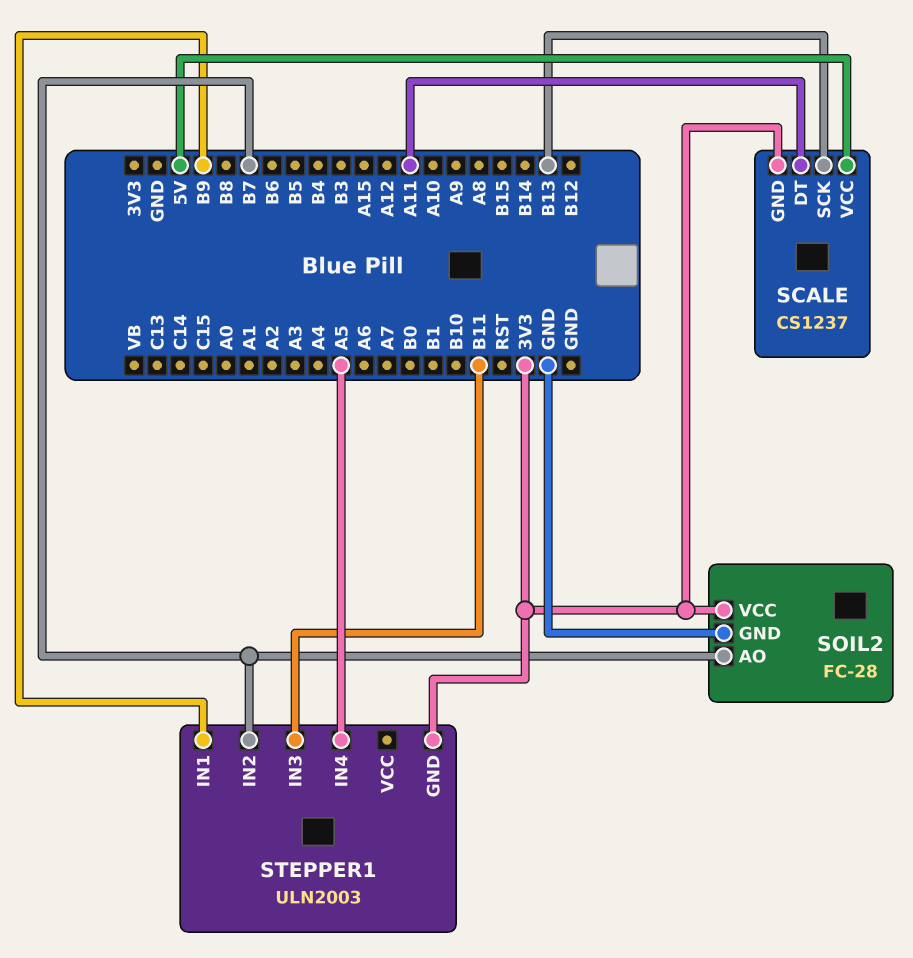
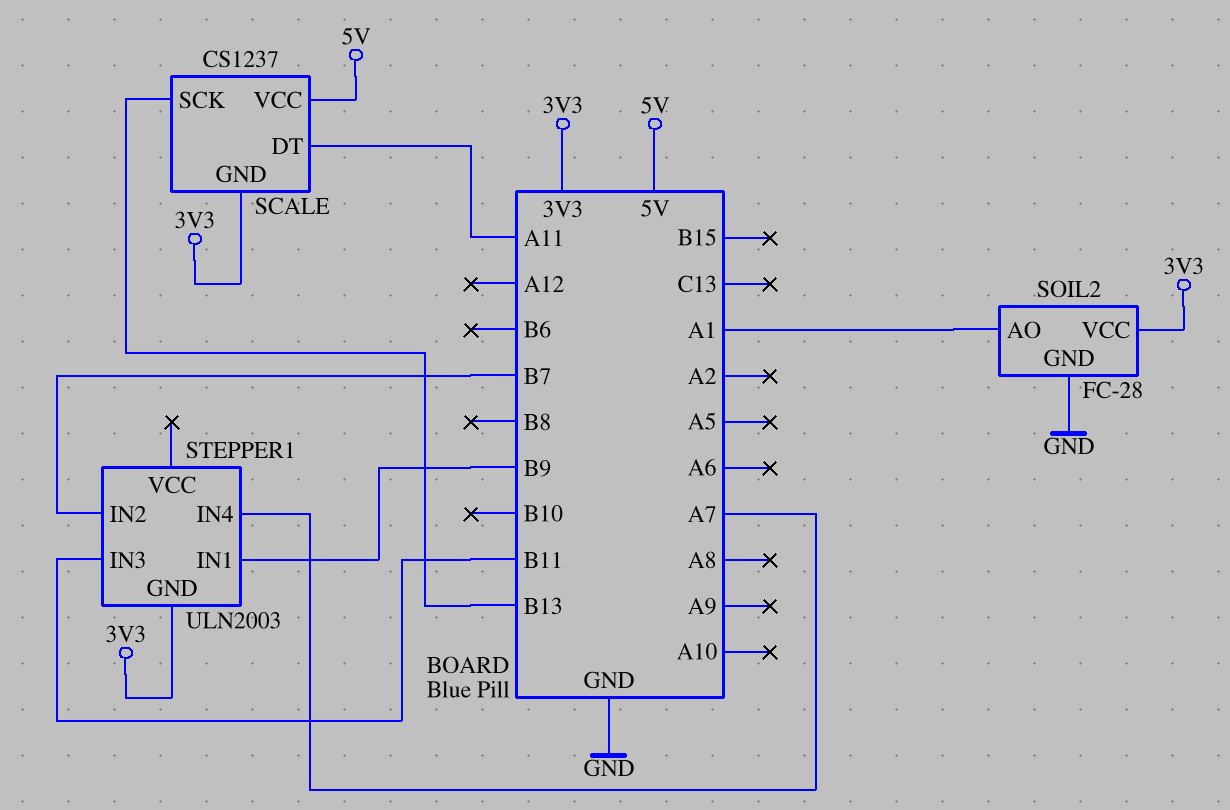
SOIL2 pin AO: B7 -> A1
STEPPER1 pin IN4: A5 -> A7

